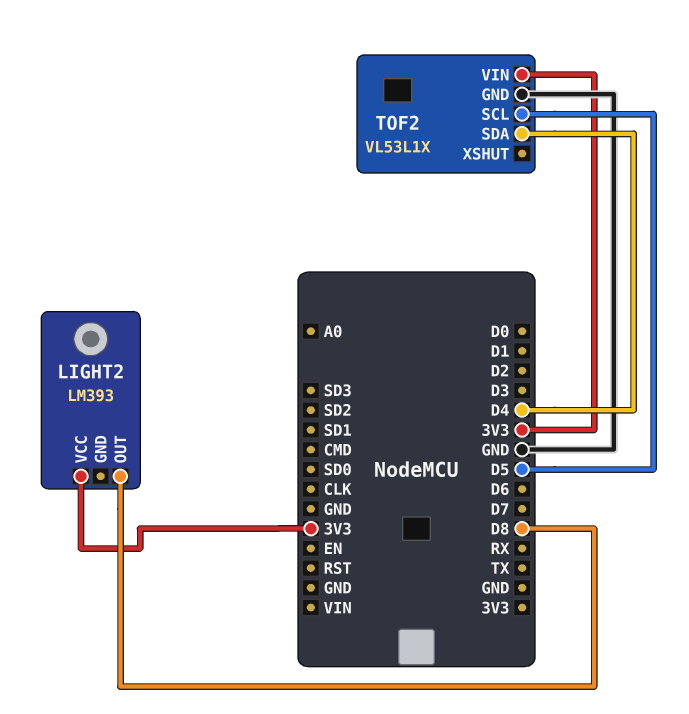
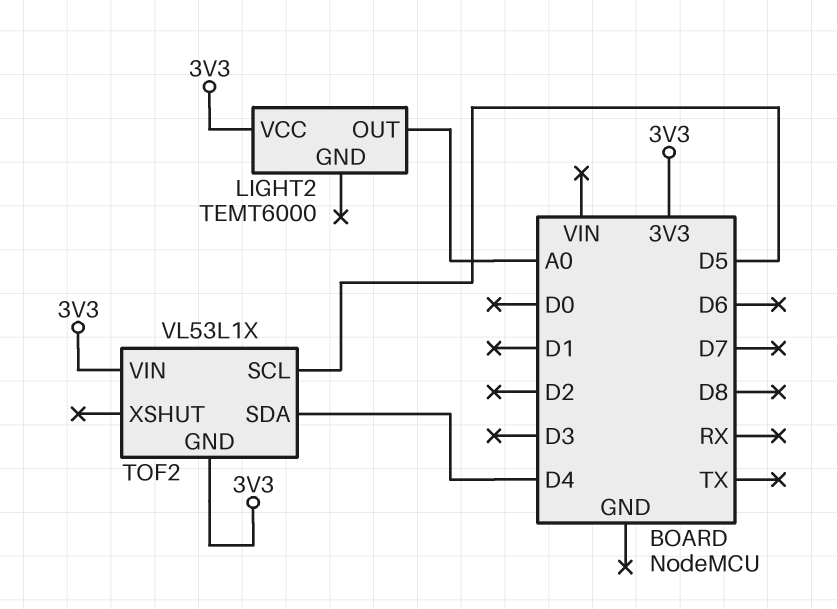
LIGHT2: LM393 -> TEMT6000
LIGHT2 pin OUT: D8 -> A0
TOF2 pin GND: GND -> 3V3

